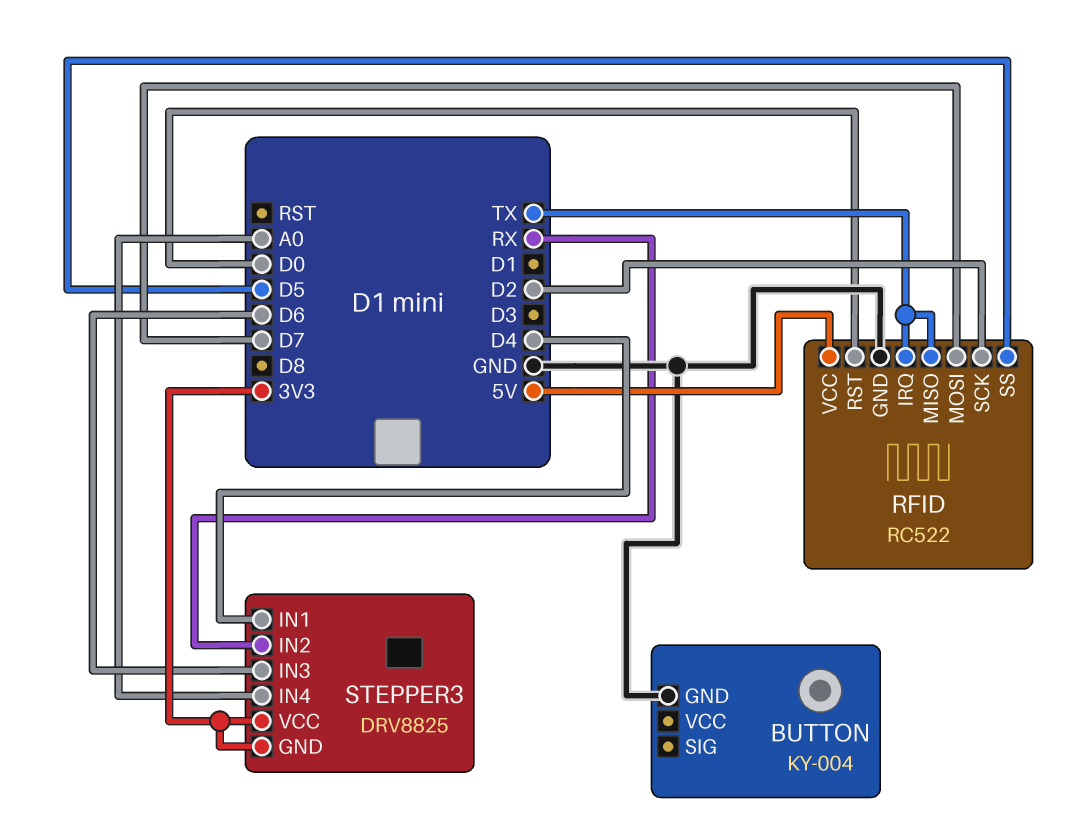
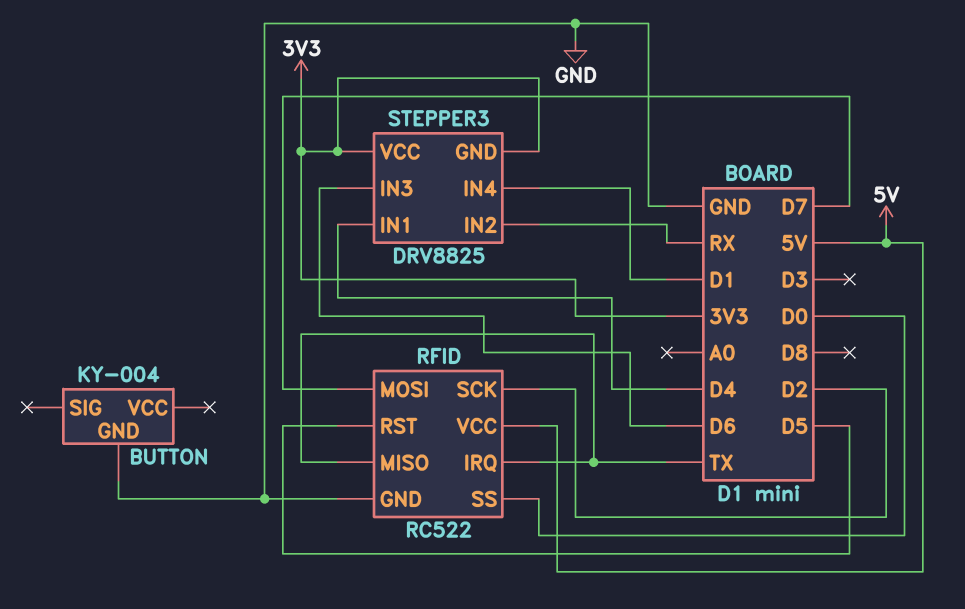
RFID pin RST: D0 -> D5
RFID pin SS: D5 -> D0
STEPPER3 pin IN4: A0 -> D1

